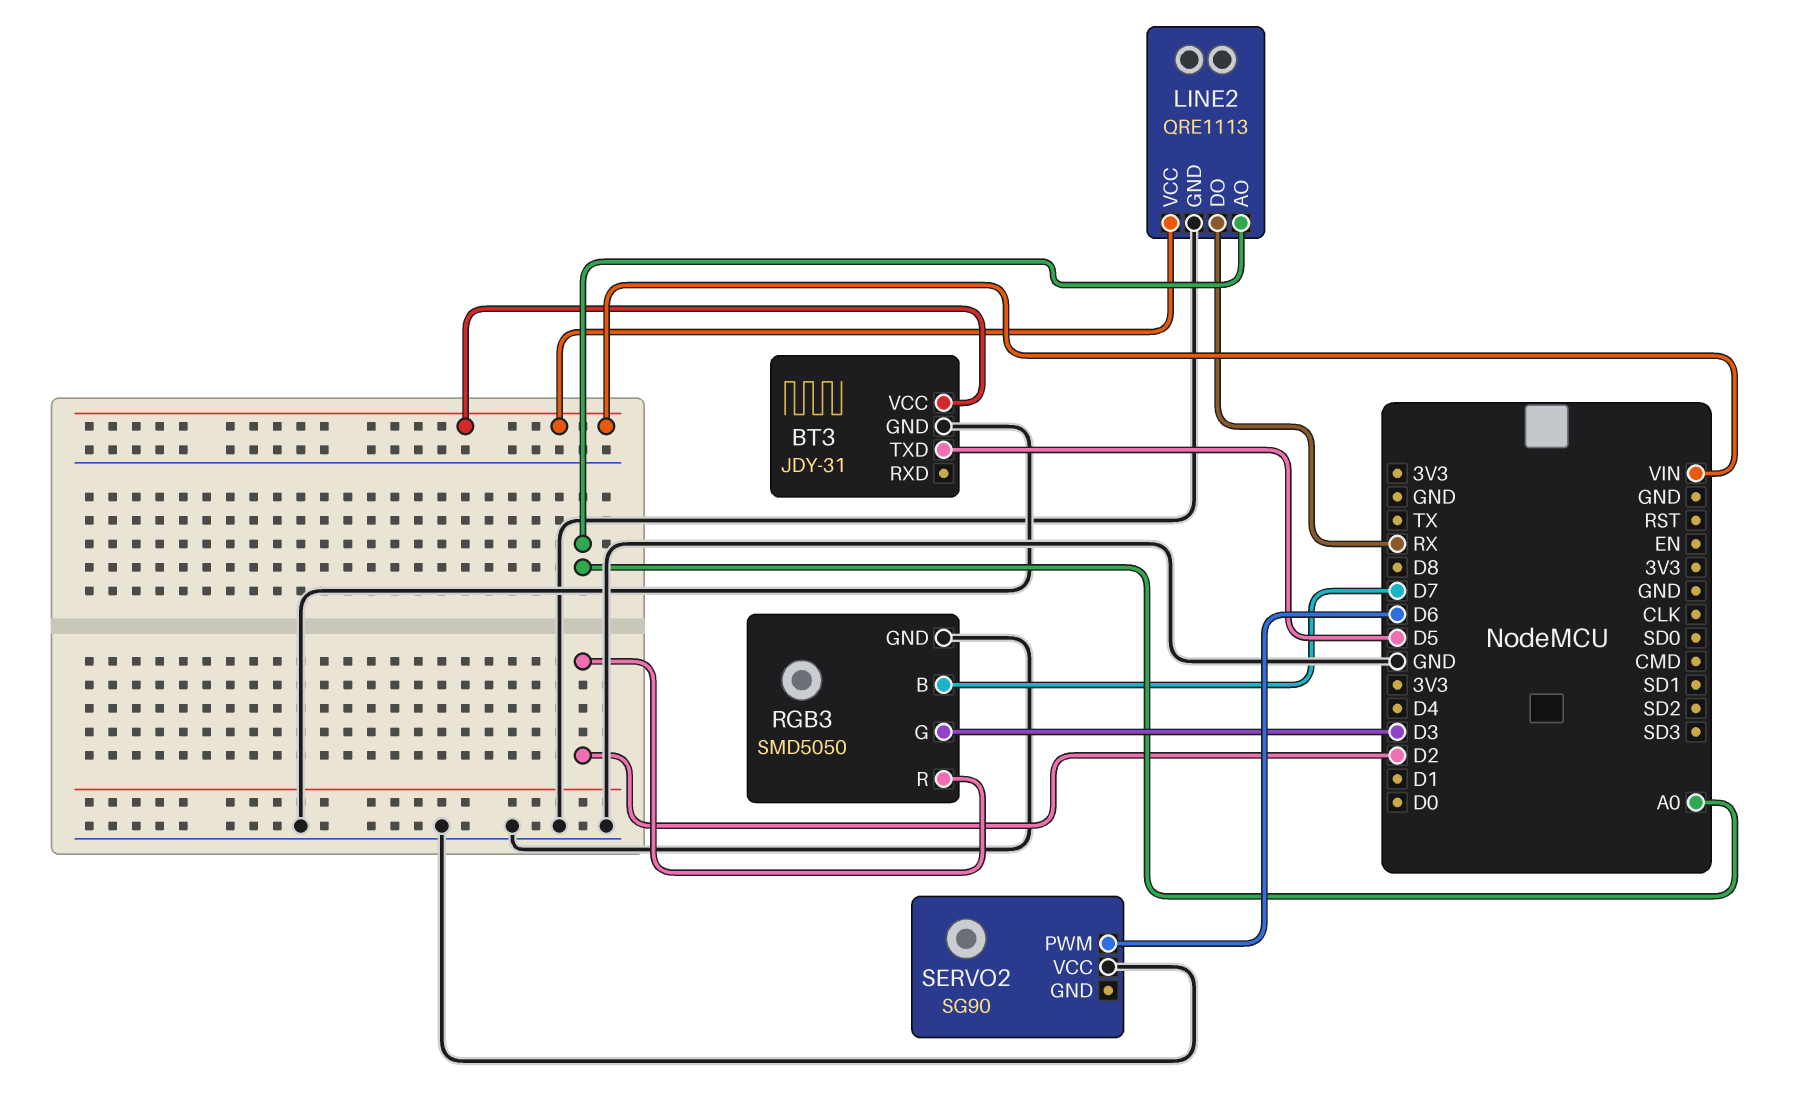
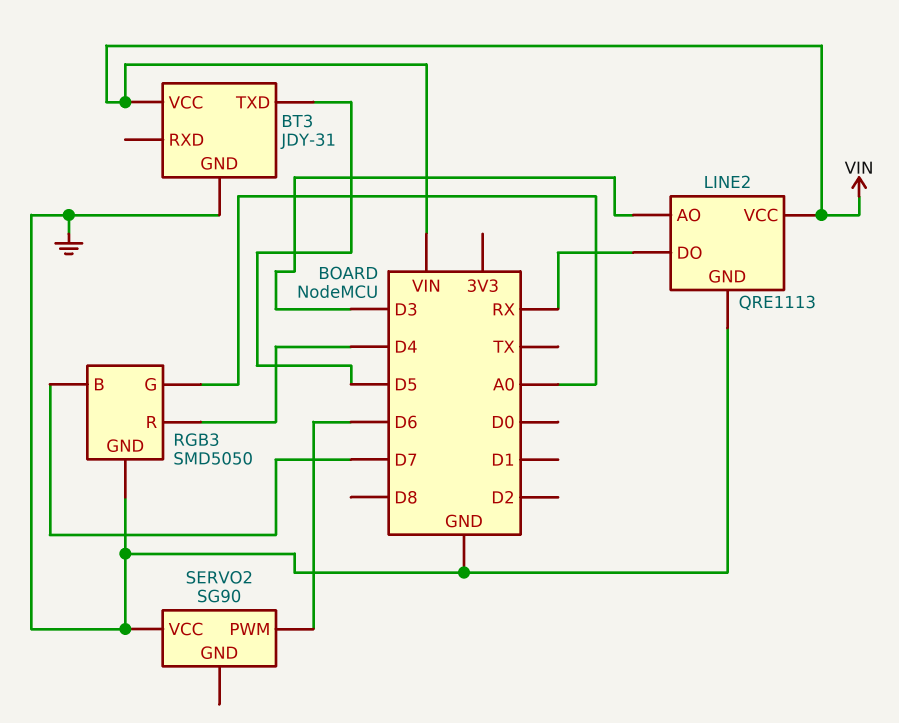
LINE2 pin AO: A0 -> D3
RGB3 pin G: D3 -> A0
RGB3 pin R: D2 -> D4

